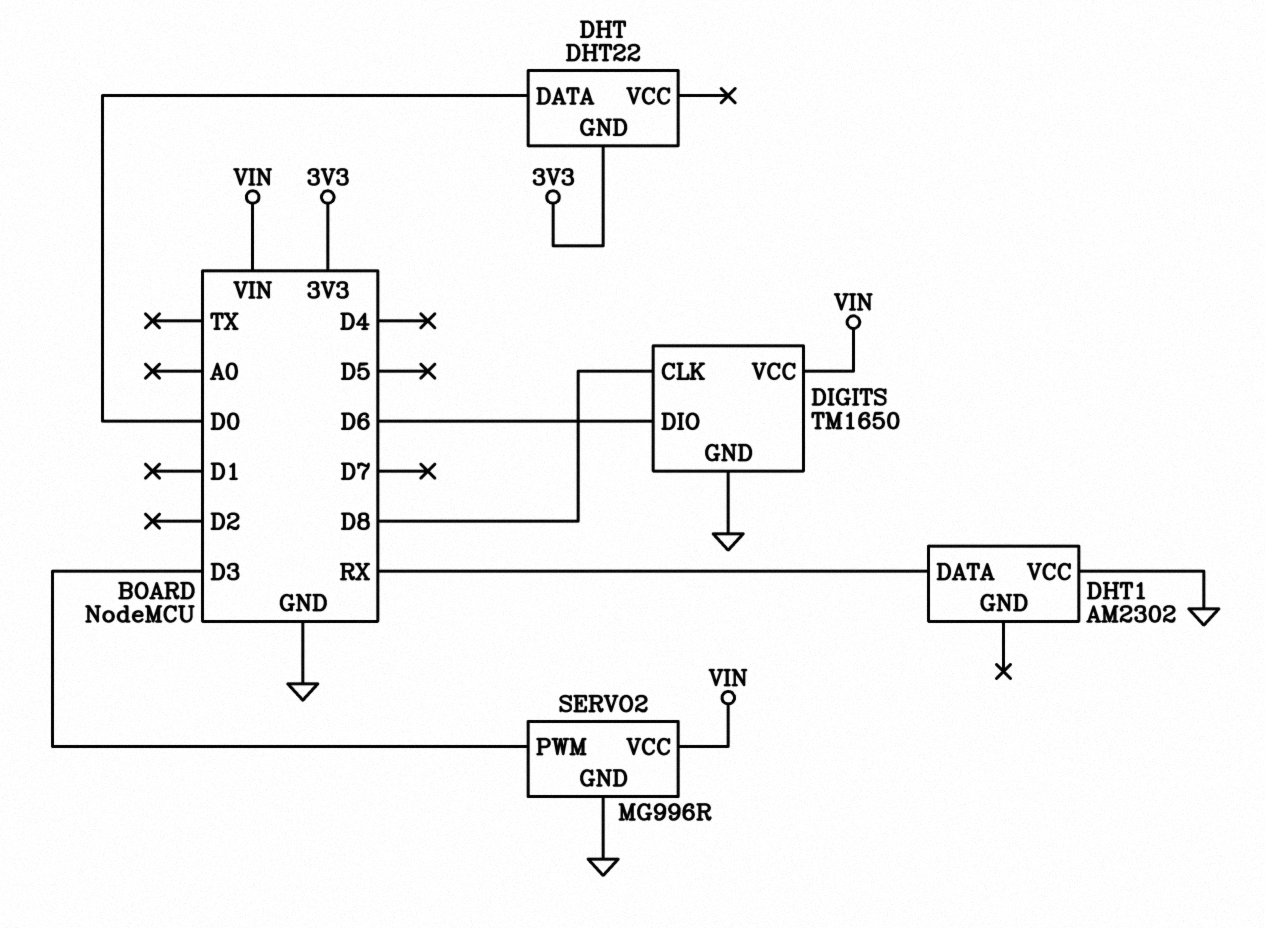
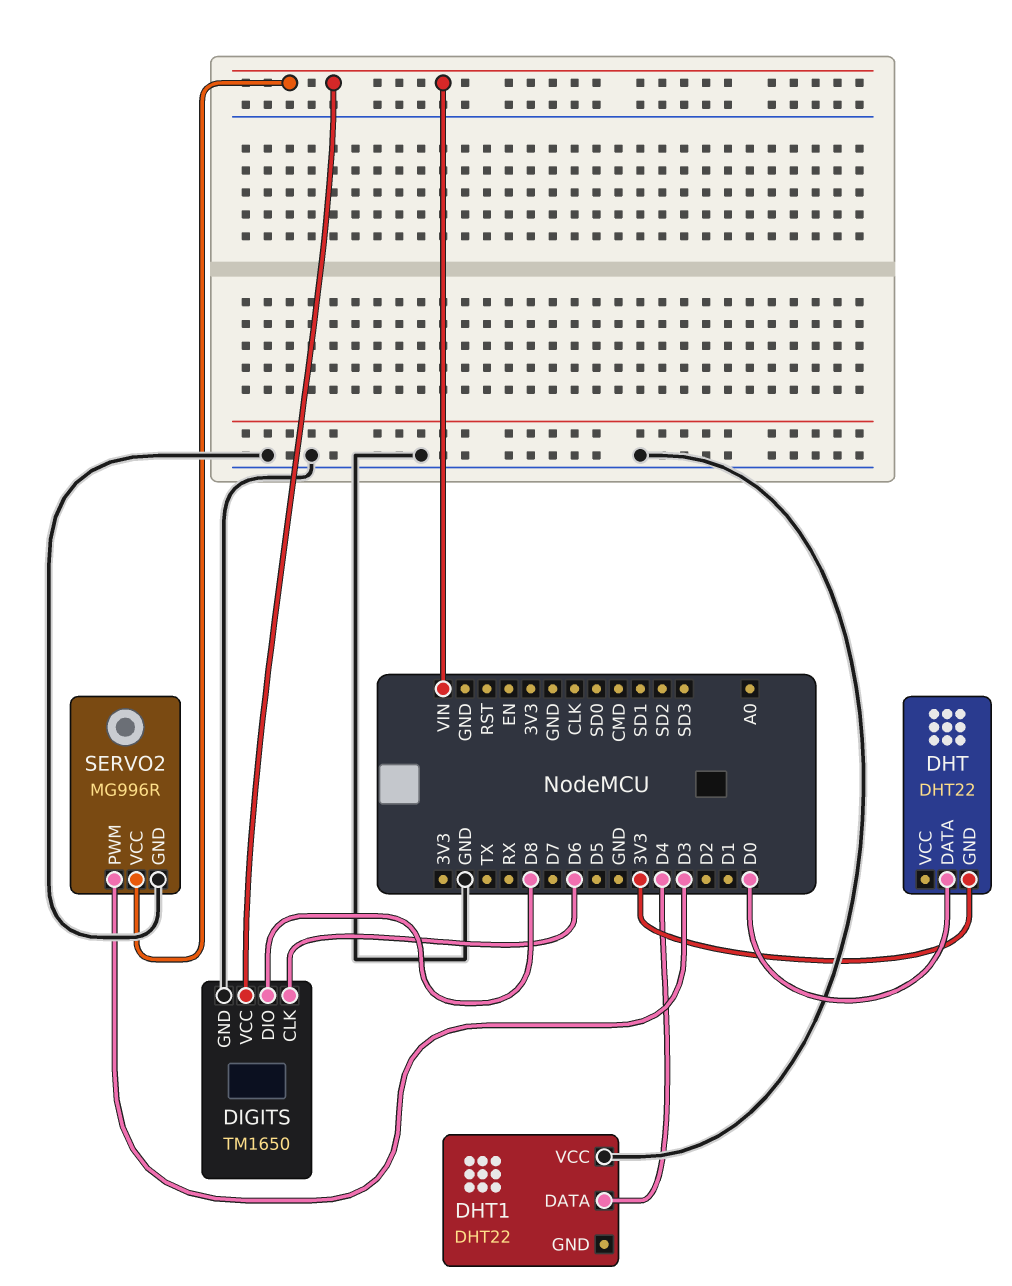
DHT1: AM2302 -> DHT22
DHT1 pin DATA: RX -> D4
DIGITS pin CLK: D8 -> D6
DIGITS pin DIO: D6 -> D8

